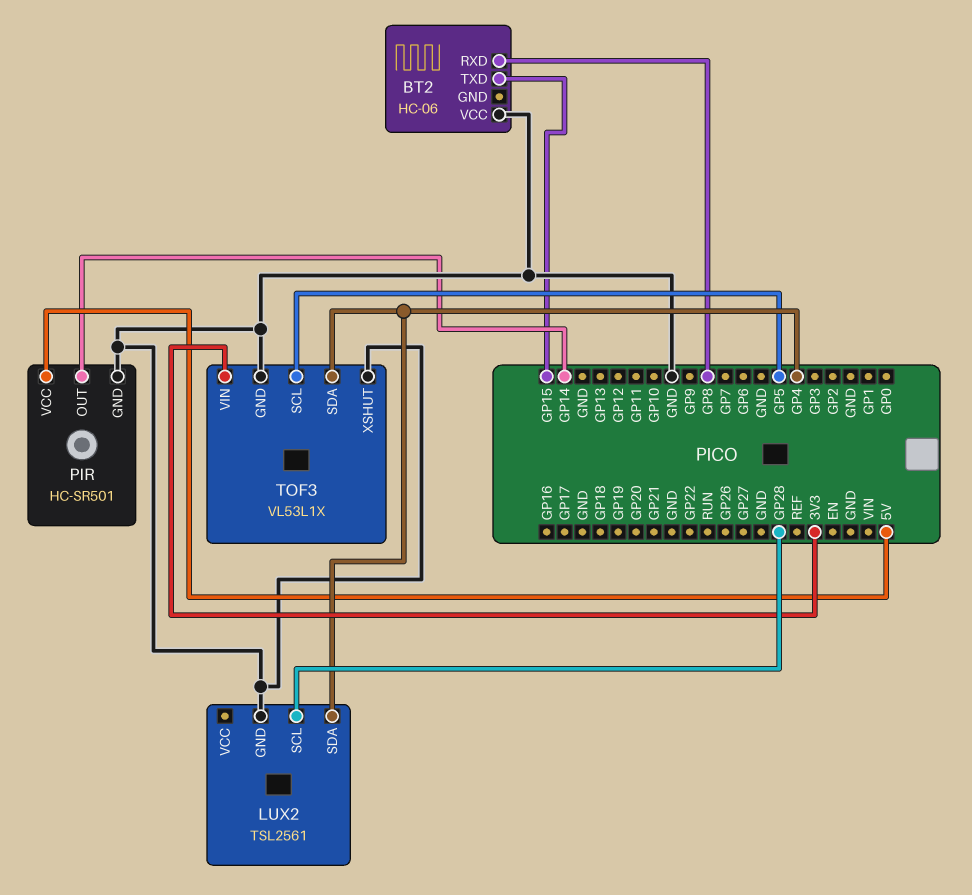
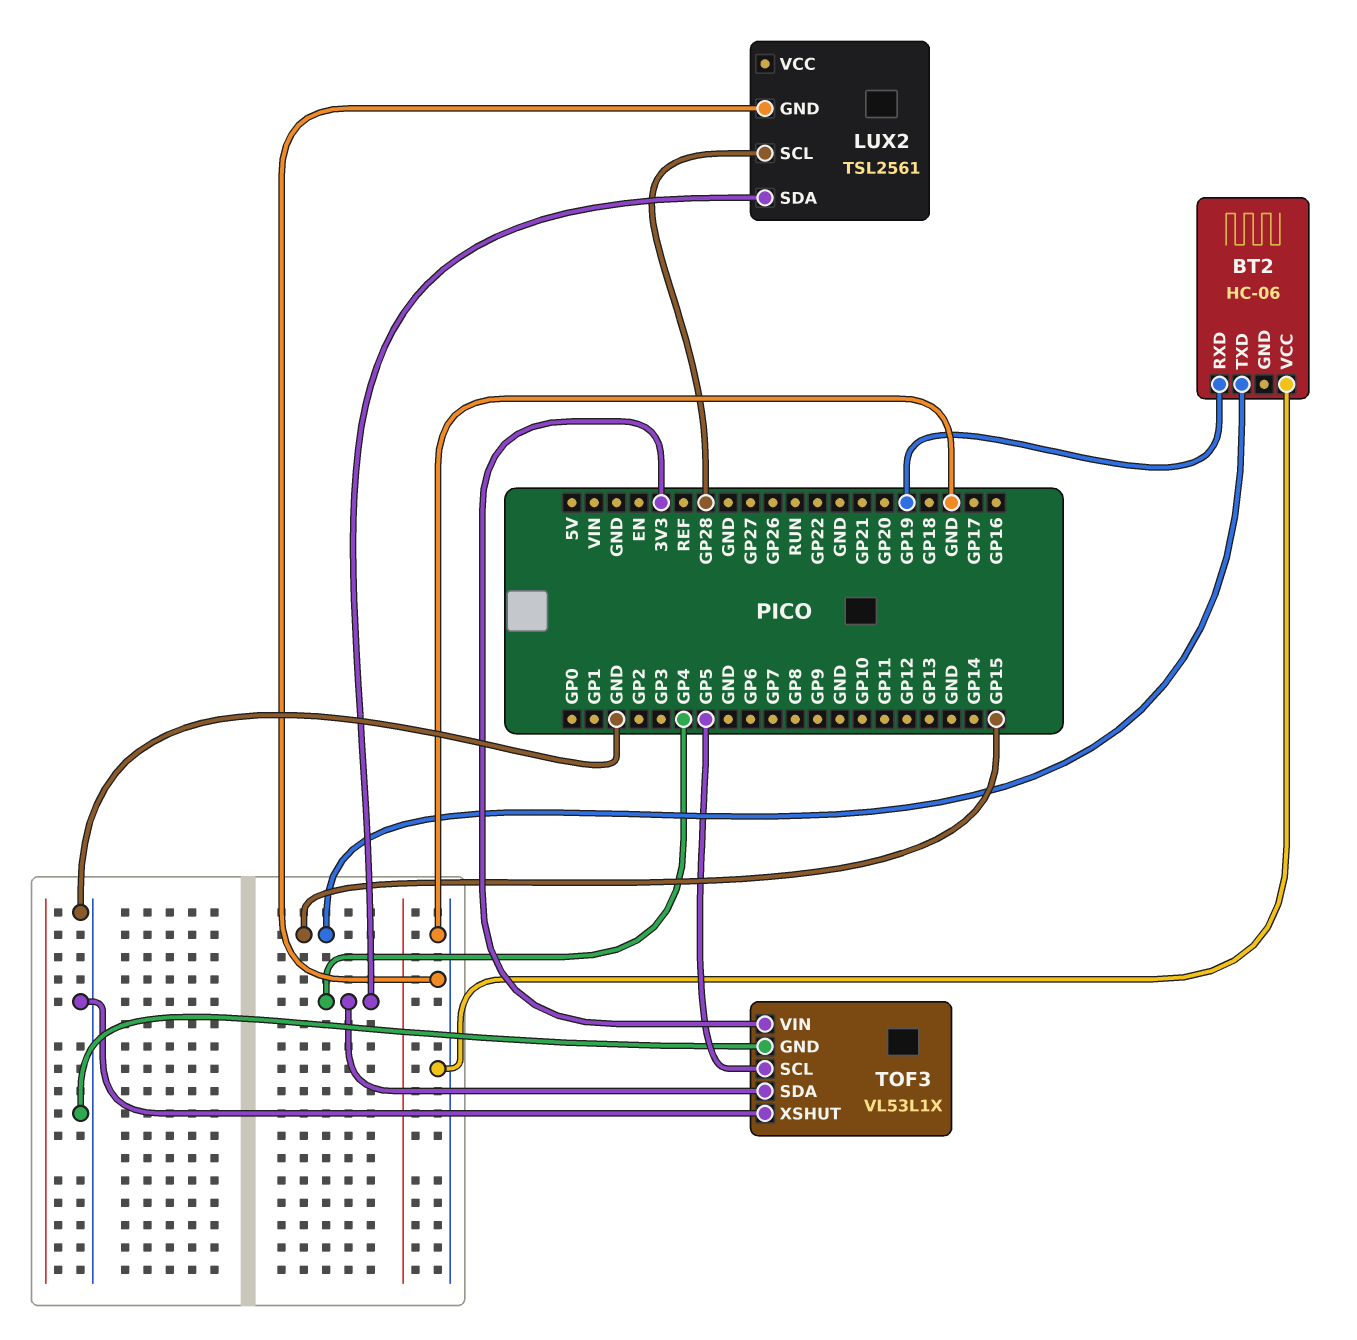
BT2 pin RXD: GP8 -> GP19
PIR: HC-SR501 -> none
PIR pin GND: GND -> none
PIR pin OUT: GP14 -> none
PIR pin VCC: 5V -> none

